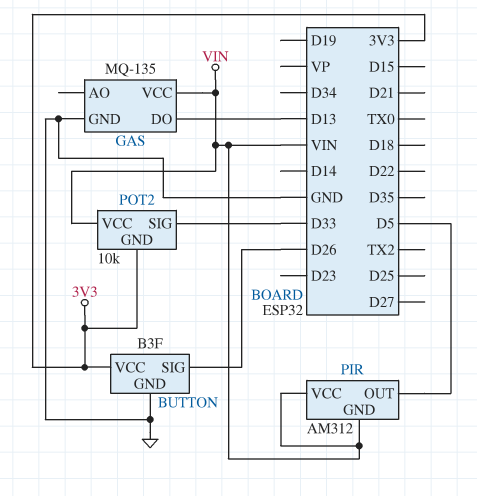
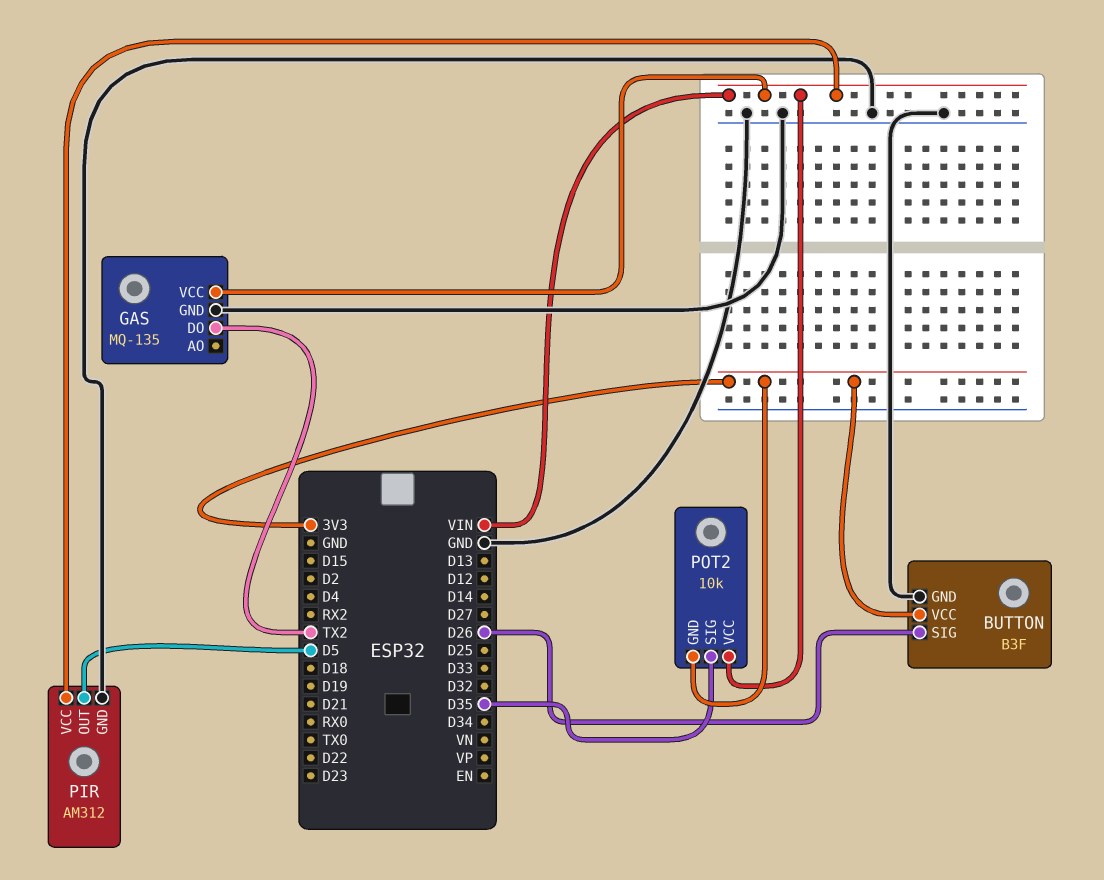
GAS pin DO: D13 -> TX2
PIR pin GND: VIN -> GND
POT2 pin SIG: D33 -> D35

